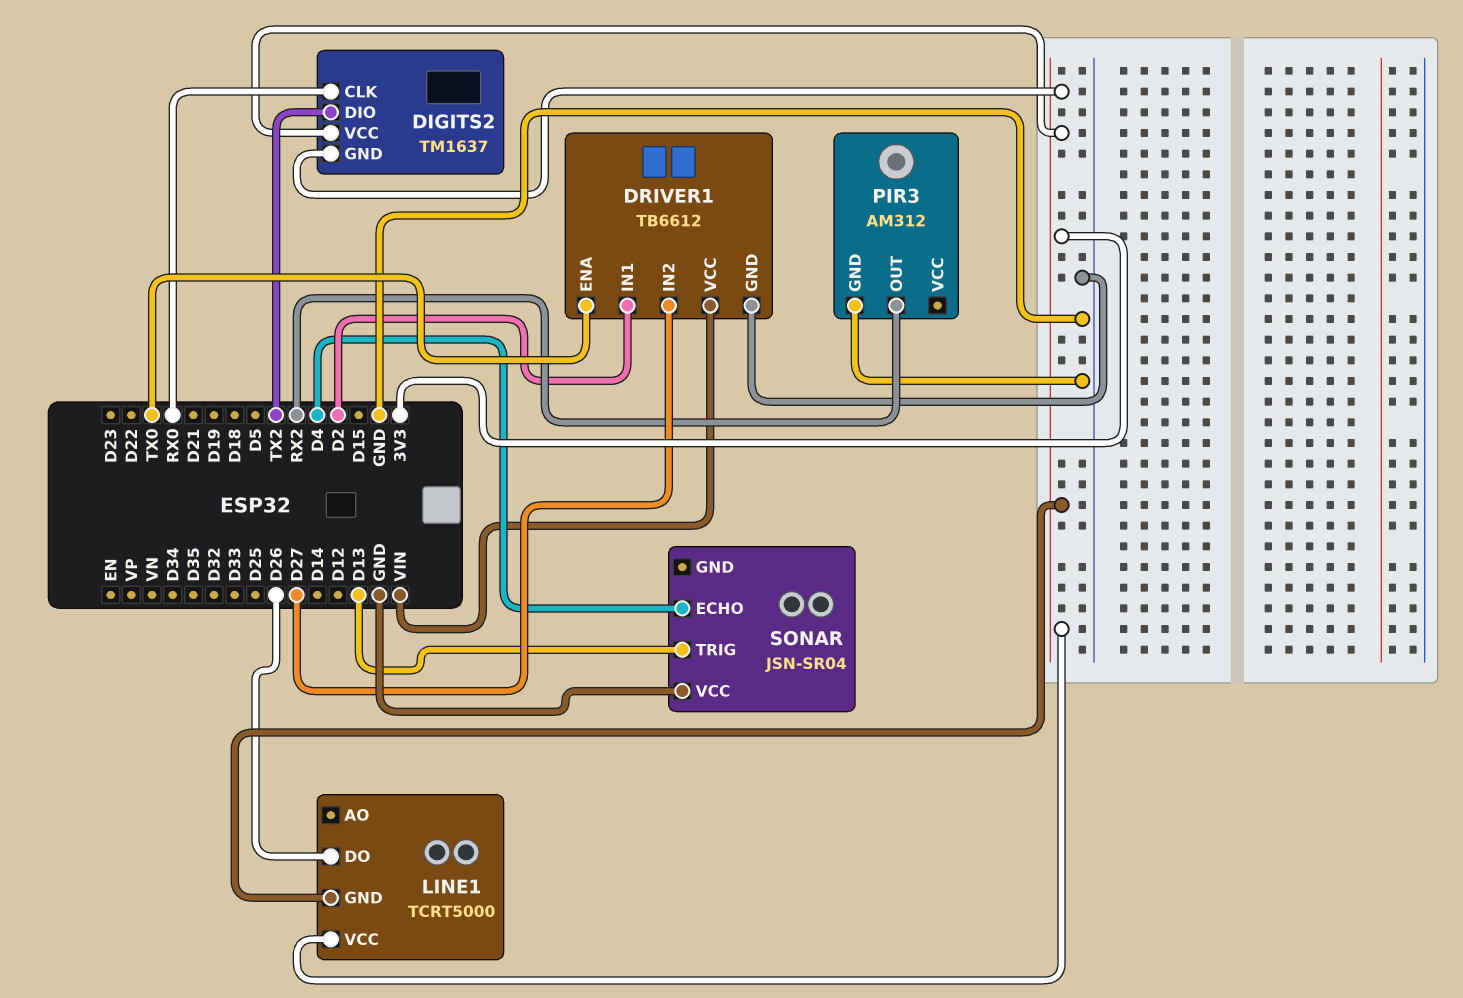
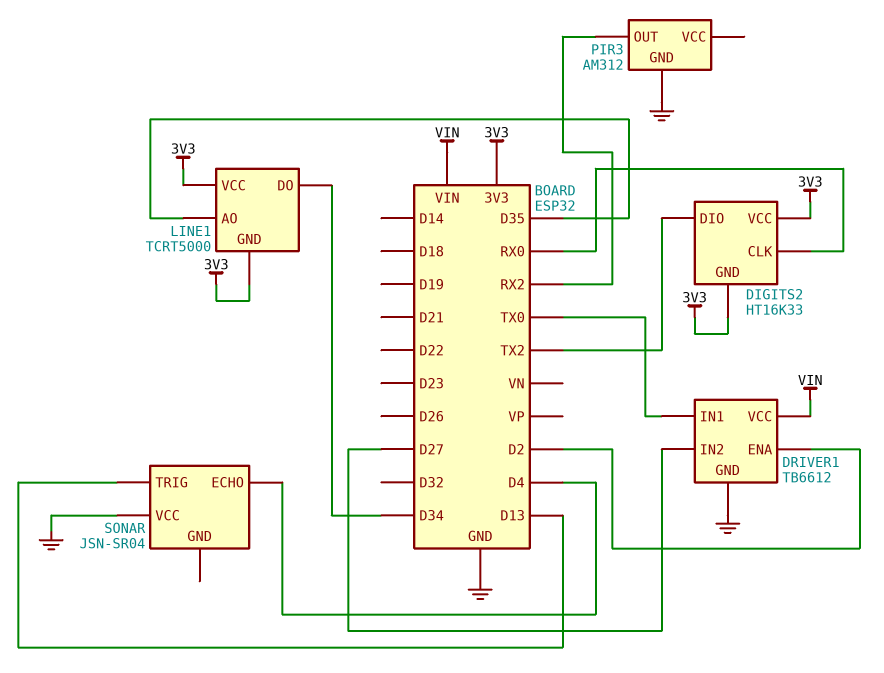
DIGITS2: TM1637 -> HT16K33
DRIVER1 pin ENA: TX0 -> D2
DRIVER1 pin IN1: D2 -> TX0
LINE1 pin AO: none -> D35
LINE1 pin DO: D26 -> D34

